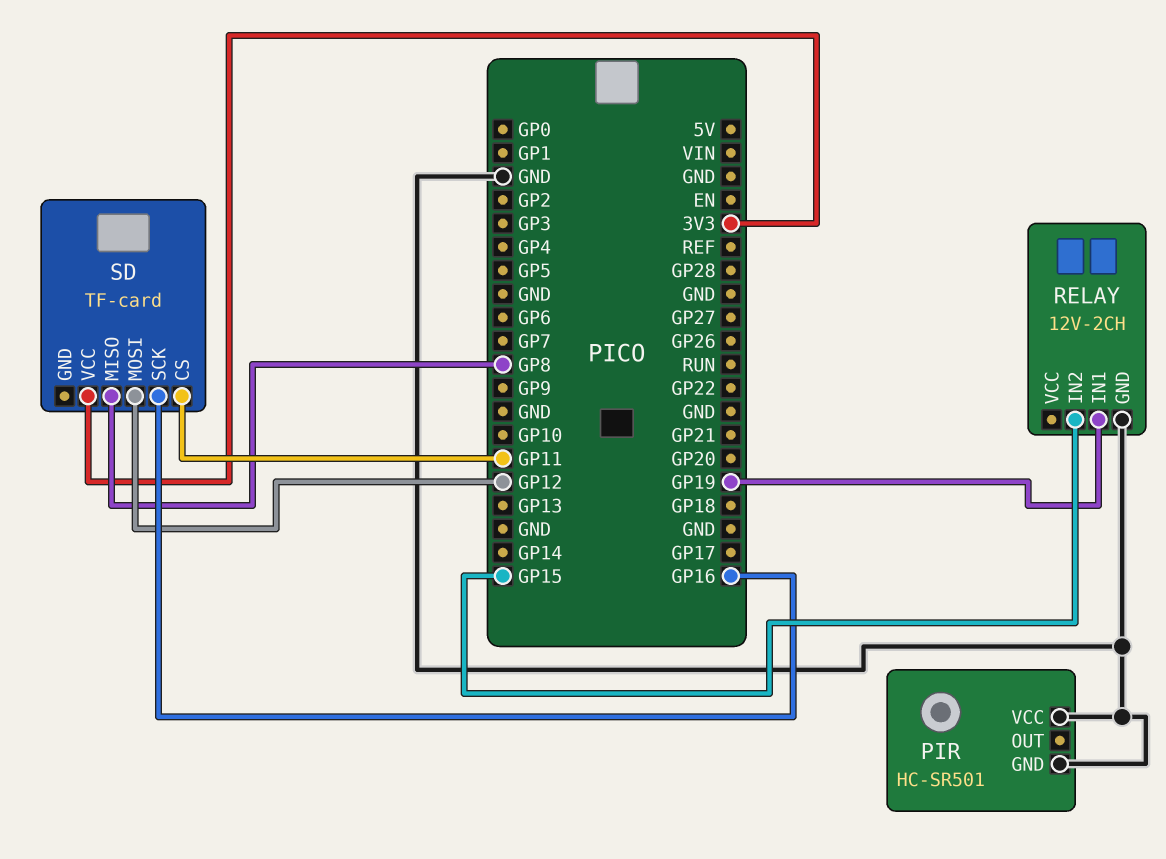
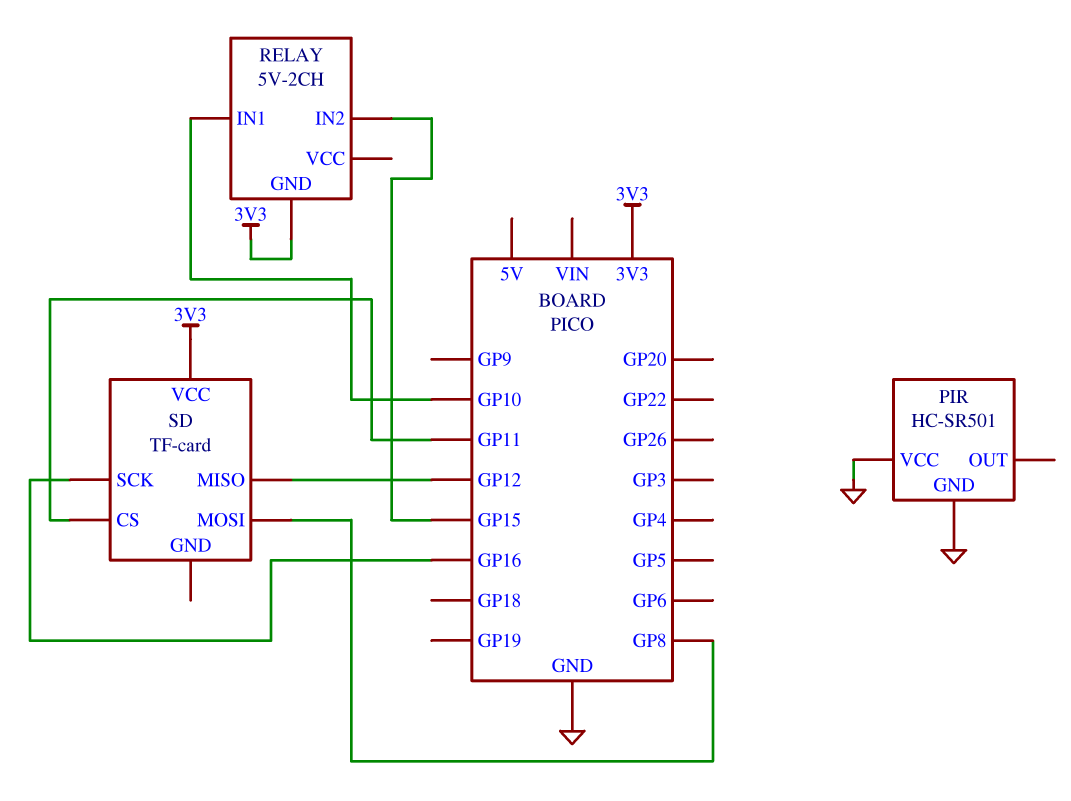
RELAY: 12V-2CH -> 5V-2CH
RELAY pin GND: GND -> 3V3
RELAY pin IN1: GP19 -> GP10
SD pin MISO: GP8 -> GP12
SD pin MOSI: GP12 -> GP8

